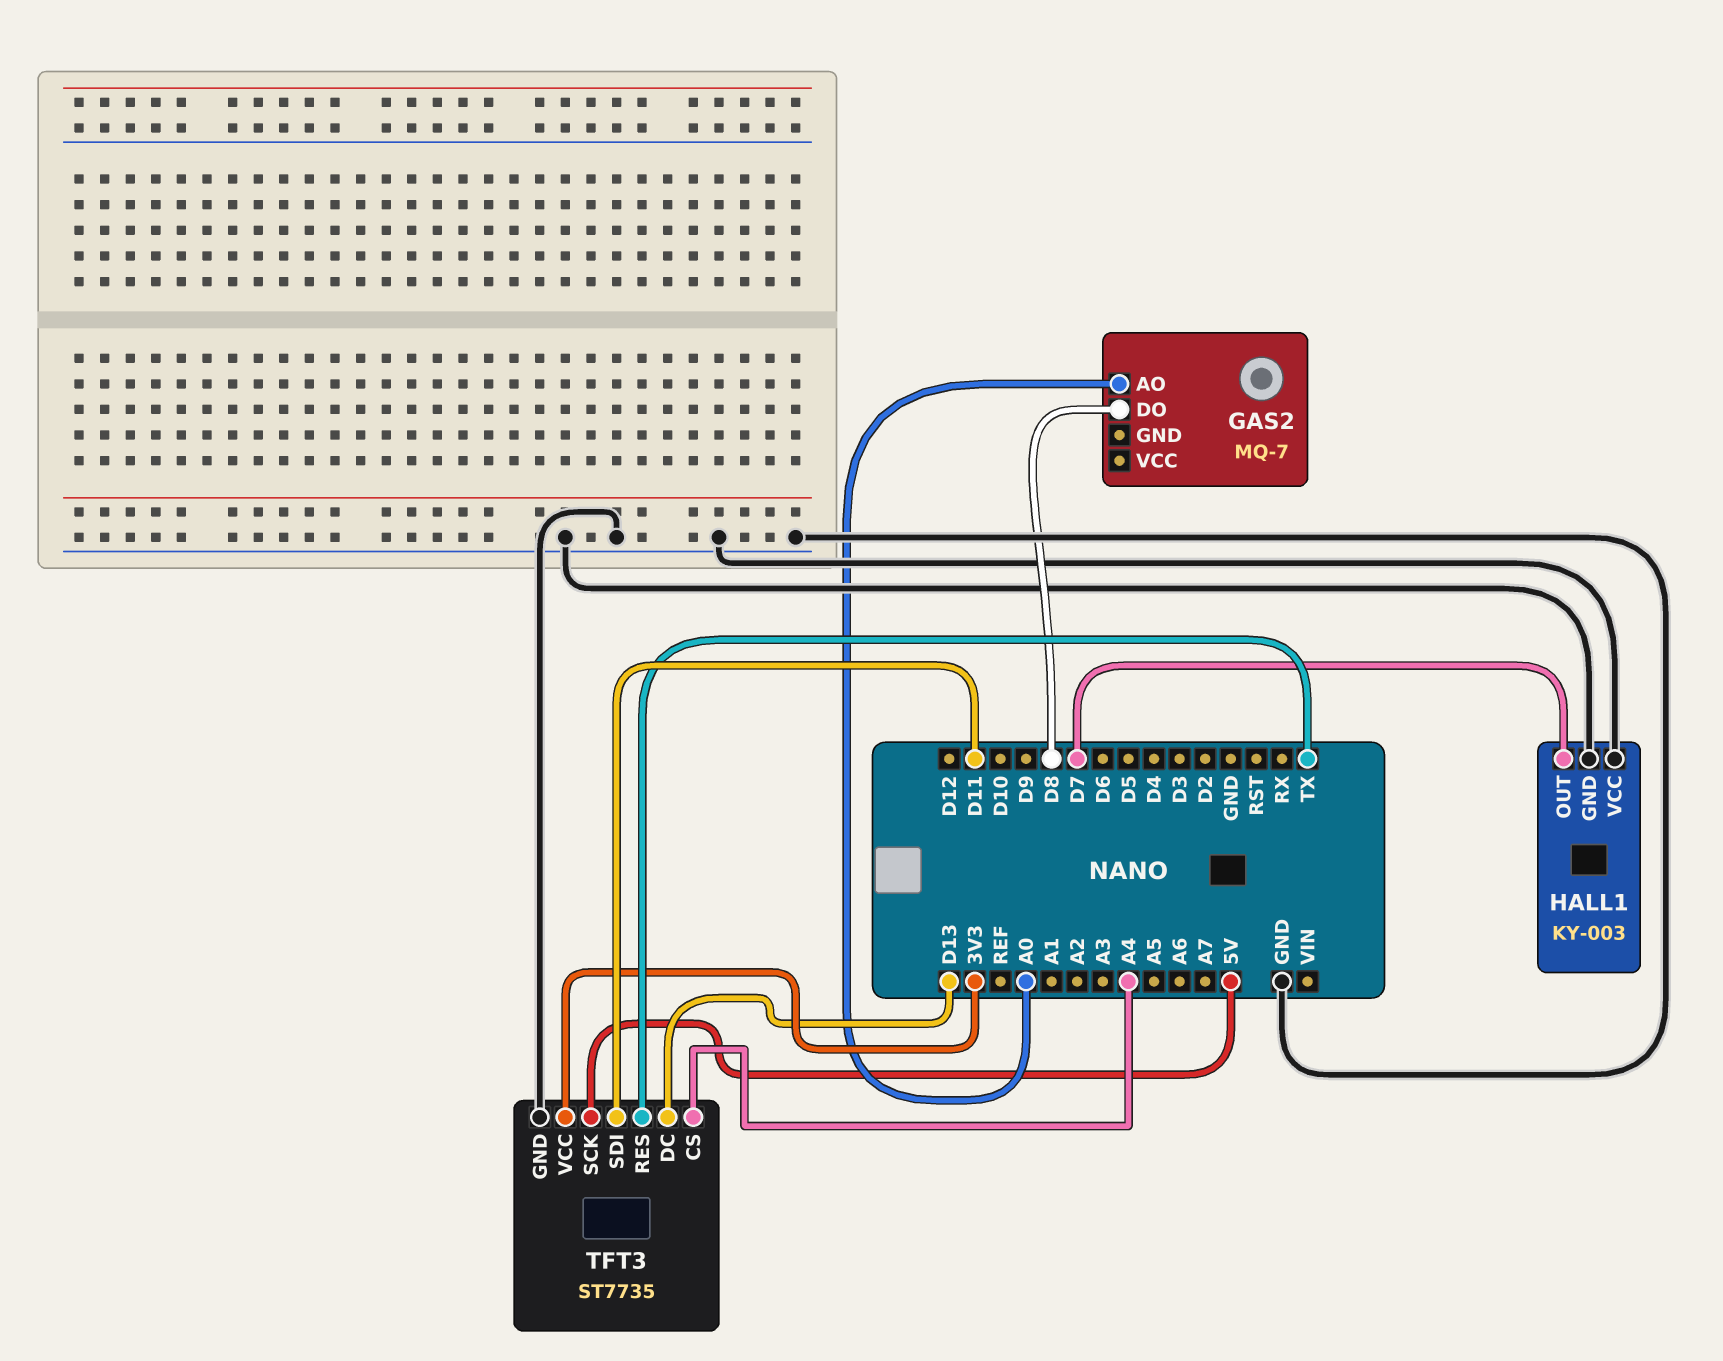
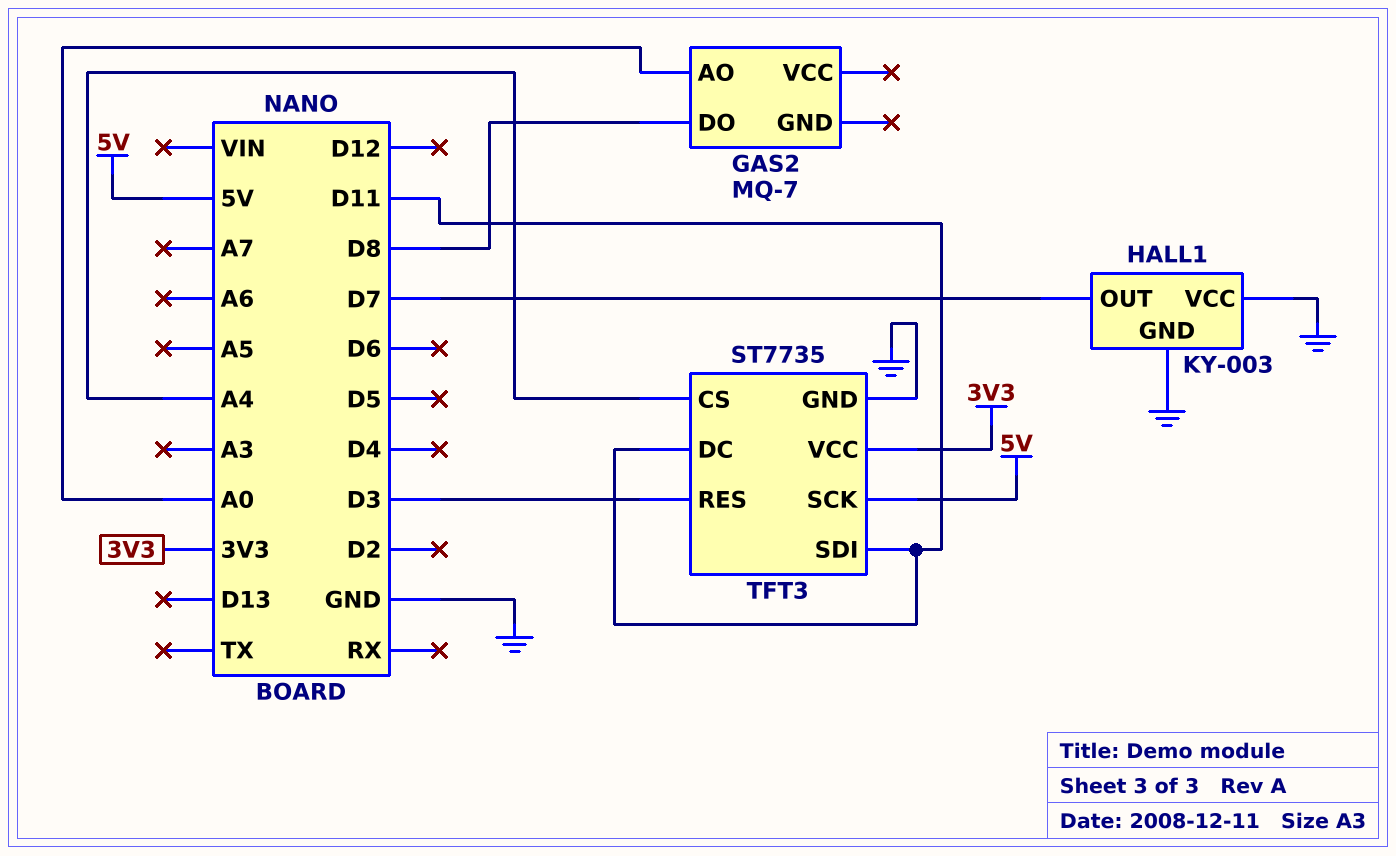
TFT3 pin DC: D13 -> D11
TFT3 pin RES: TX -> D3

